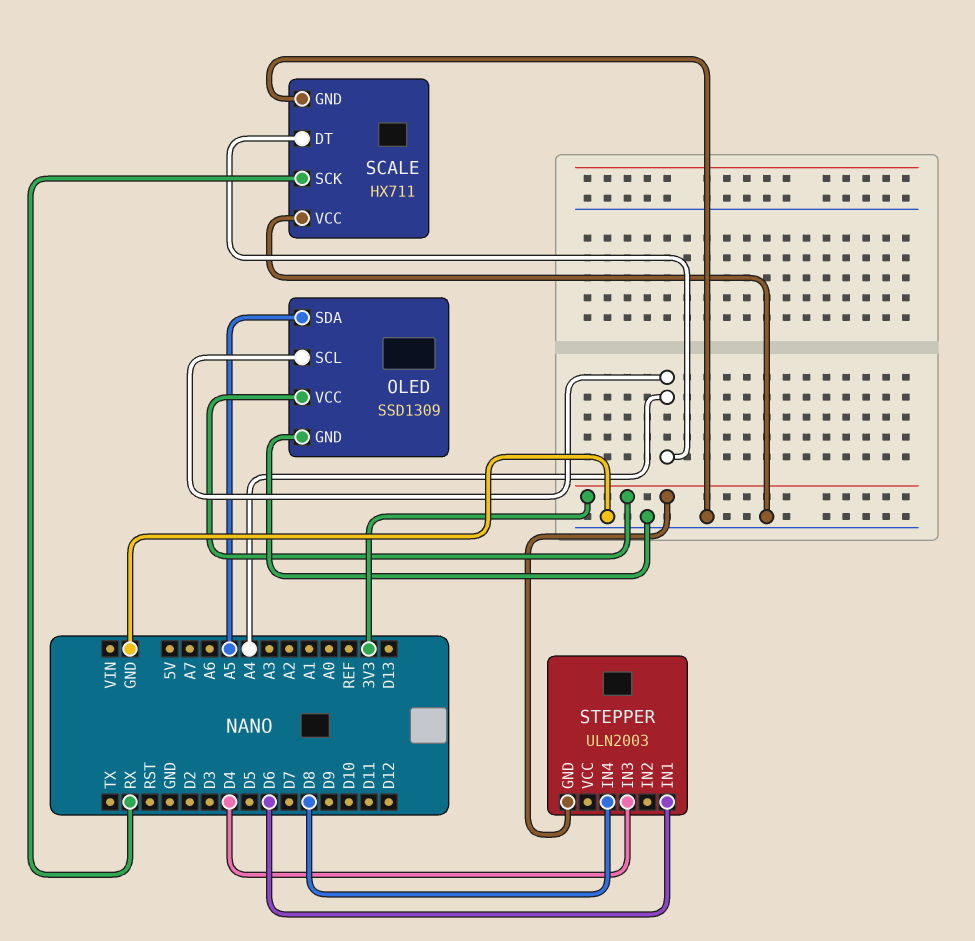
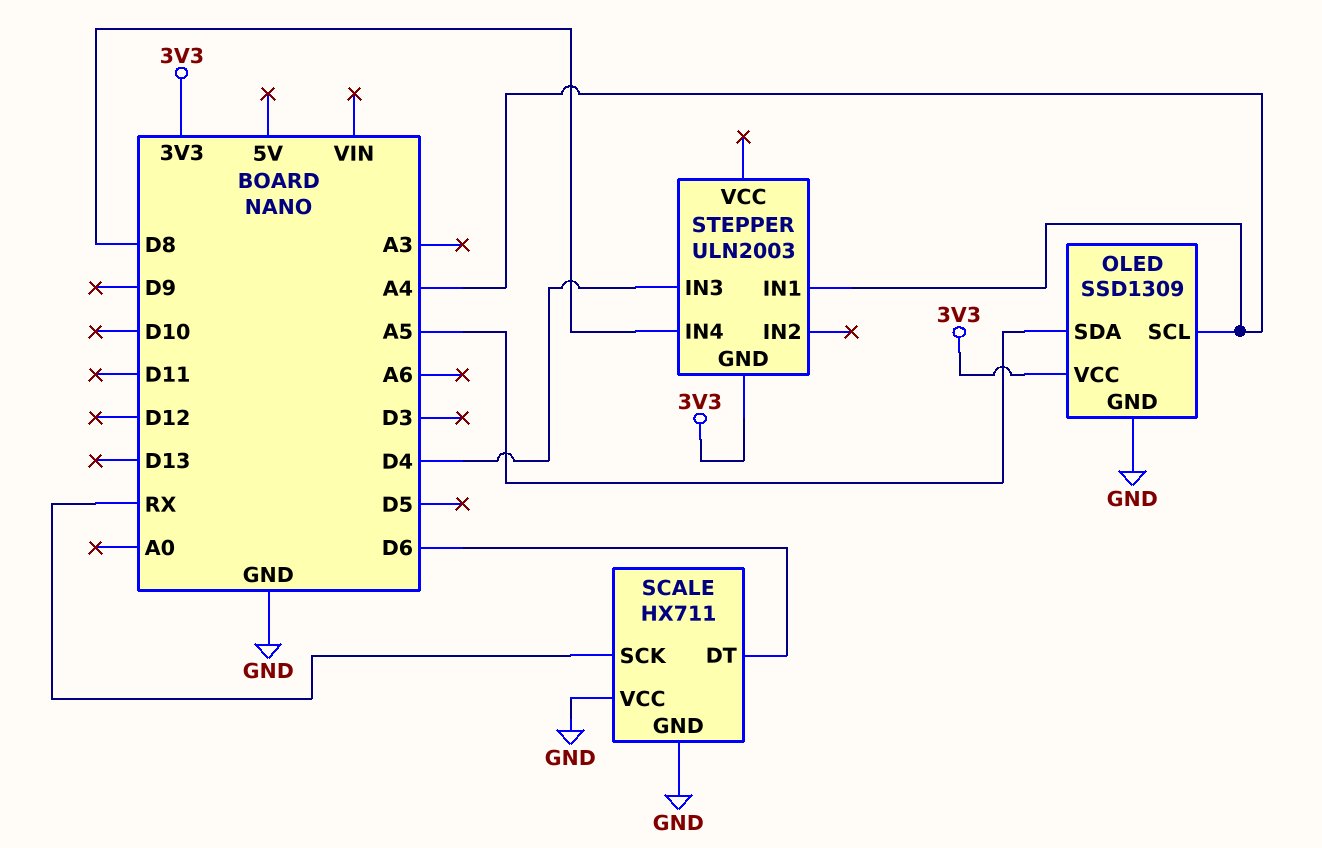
SCALE pin DT: A4 -> D6
STEPPER pin IN1: D6 -> A4

